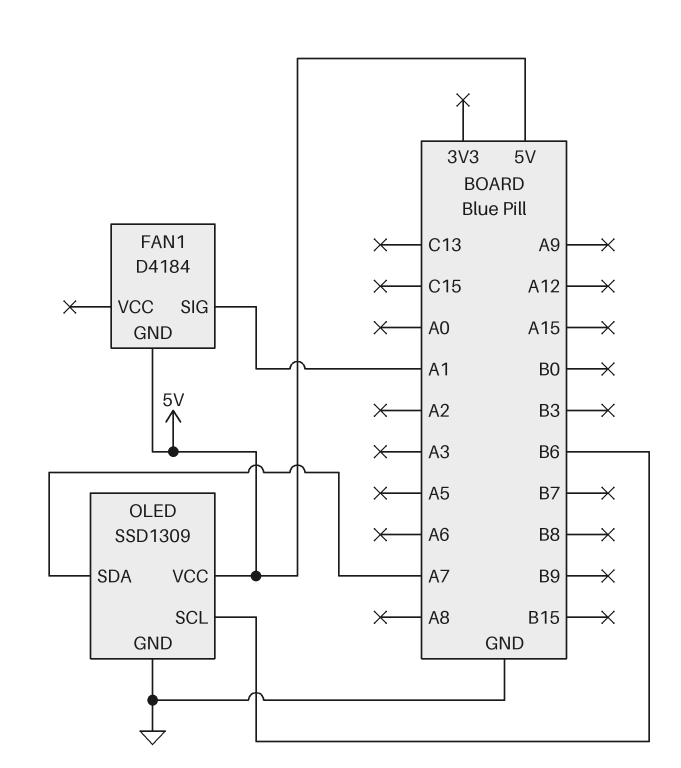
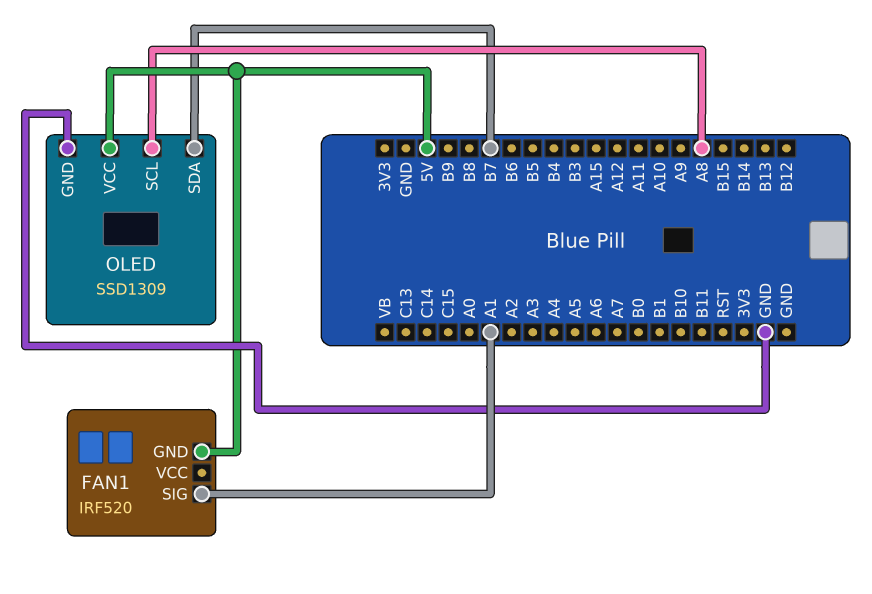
FAN1: D4184 -> IRF520
OLED pin SCL: B6 -> A8
OLED pin SDA: A7 -> B7

